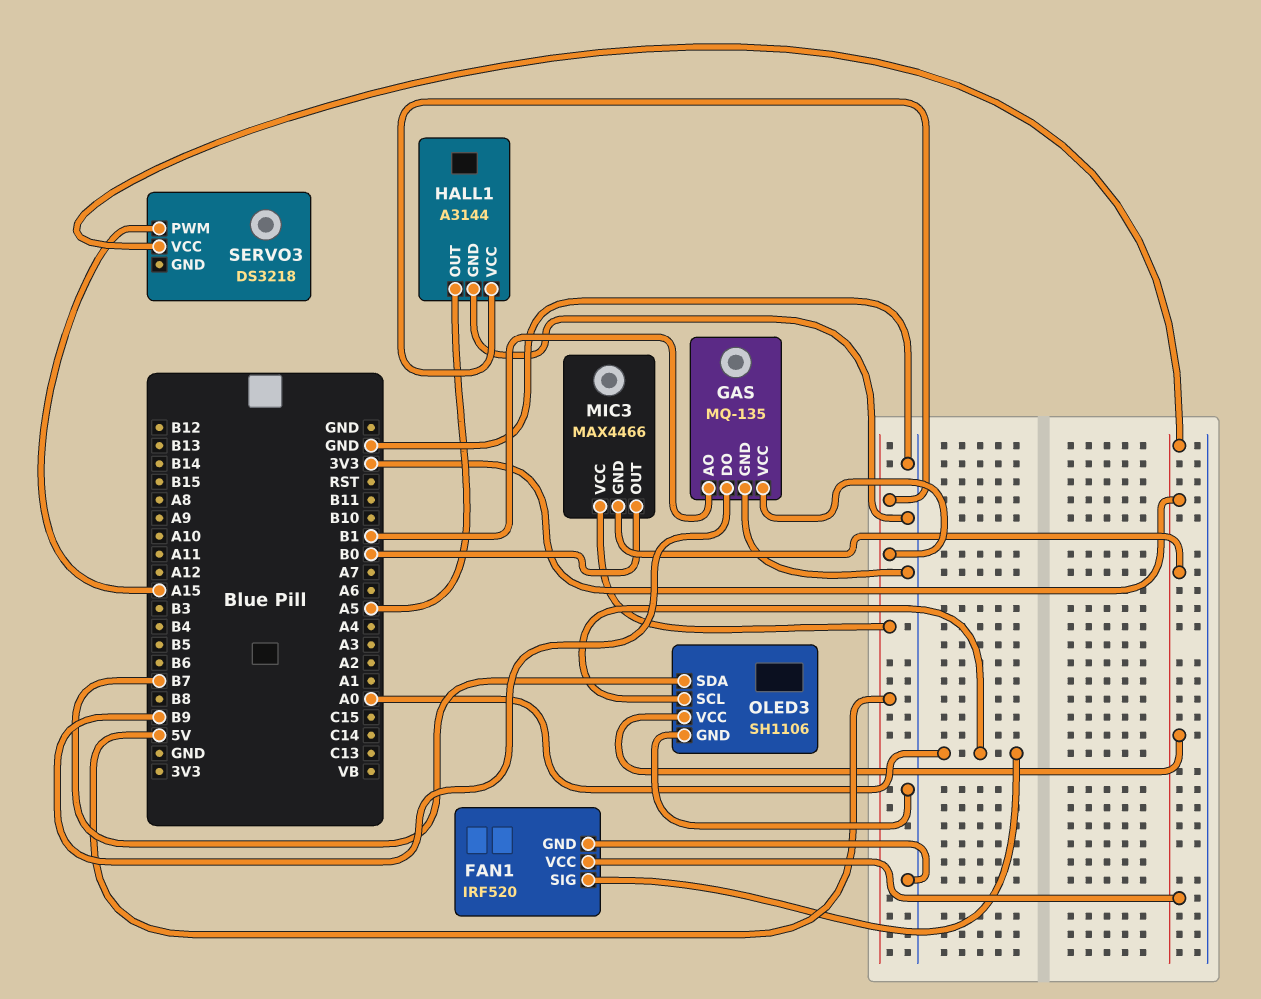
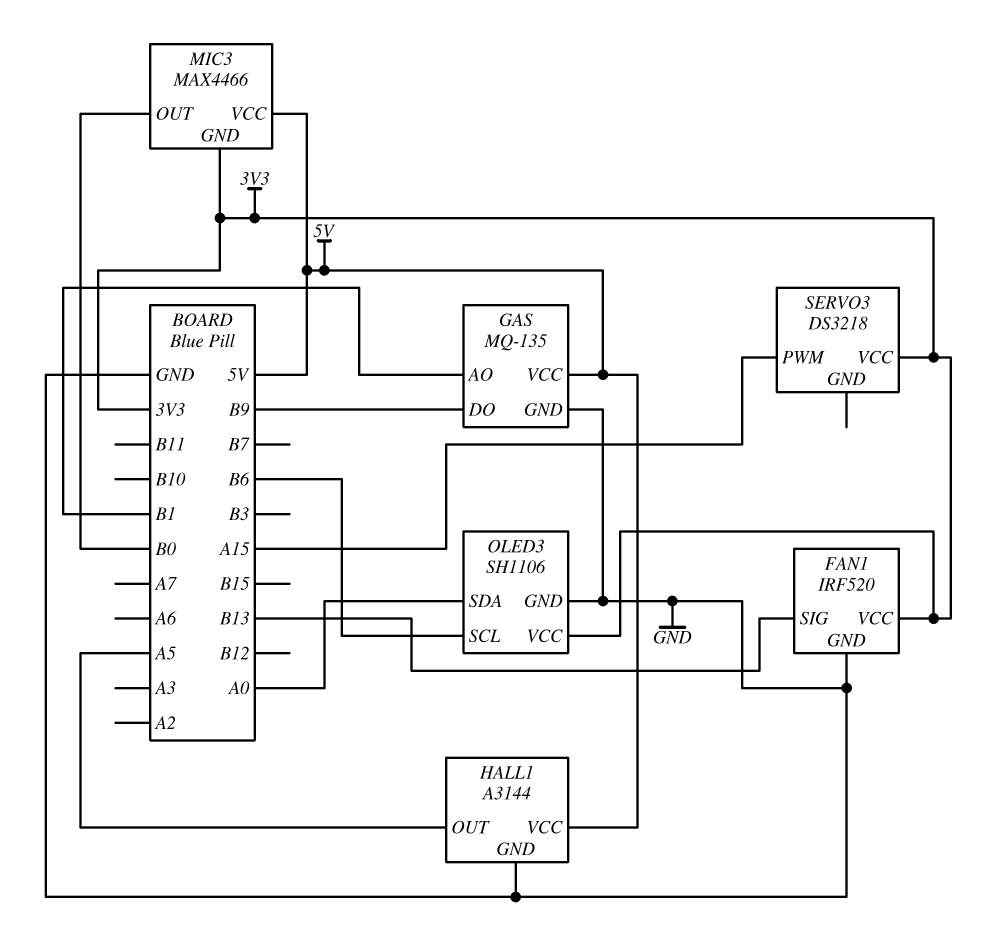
FAN1 pin SIG: A0 -> B13
OLED3 pin SCL: A0 -> B6
OLED3 pin SDA: B7 -> A0

